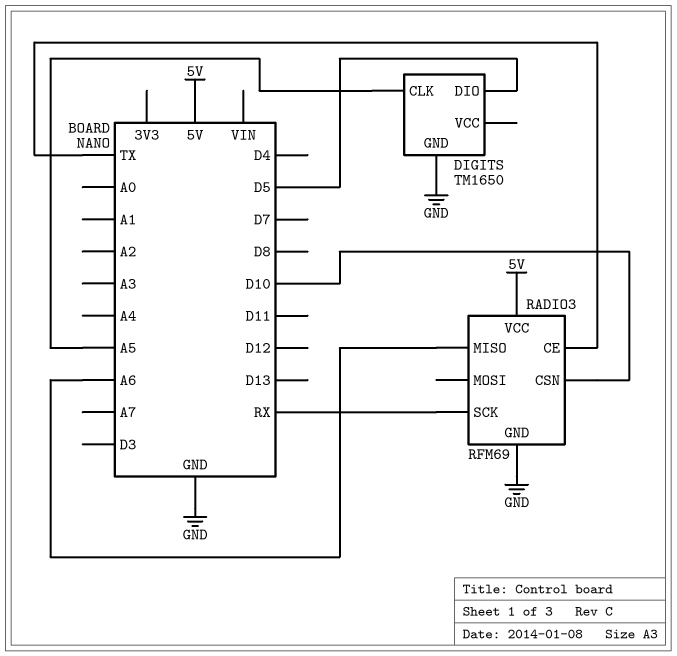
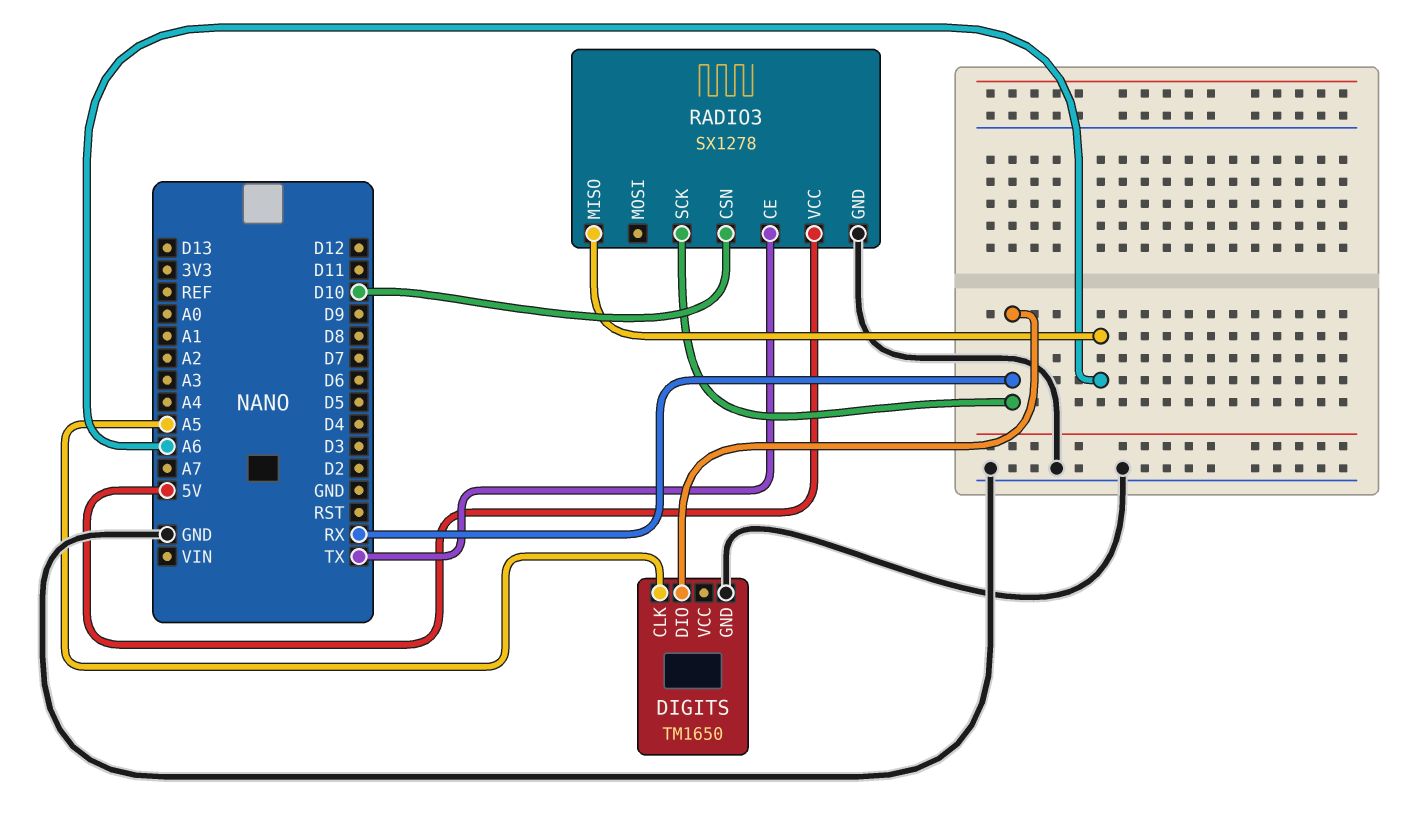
DIGITS pin DIO: D5 -> RX
RADIO3: RFM69 -> SX1278

